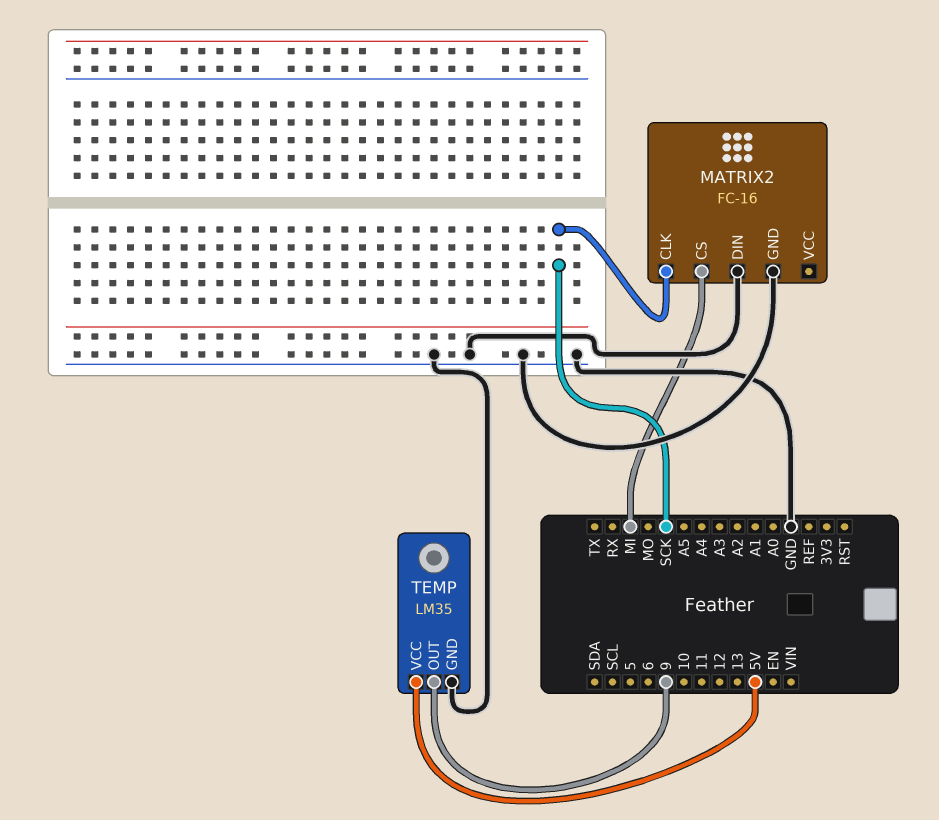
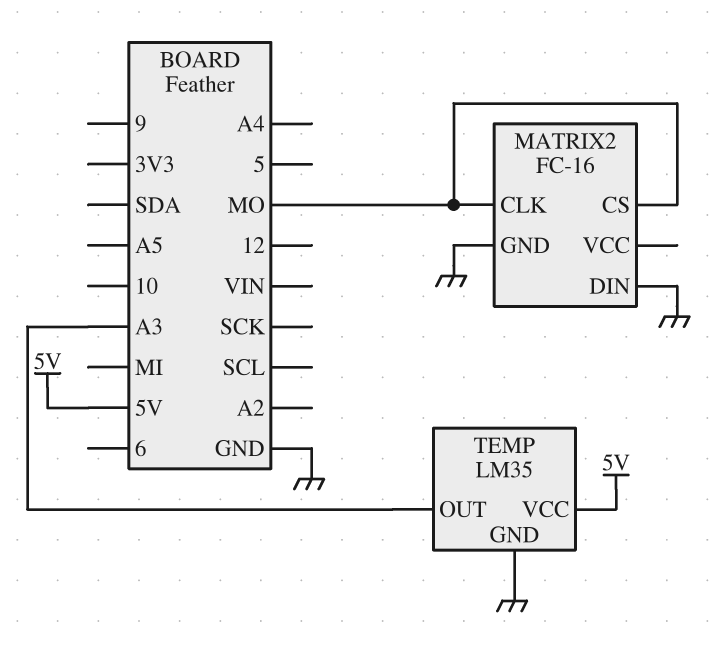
MATRIX2 pin CLK: SCK -> MO
MATRIX2 pin CS: MI -> MO
TEMP pin OUT: 9 -> A3

